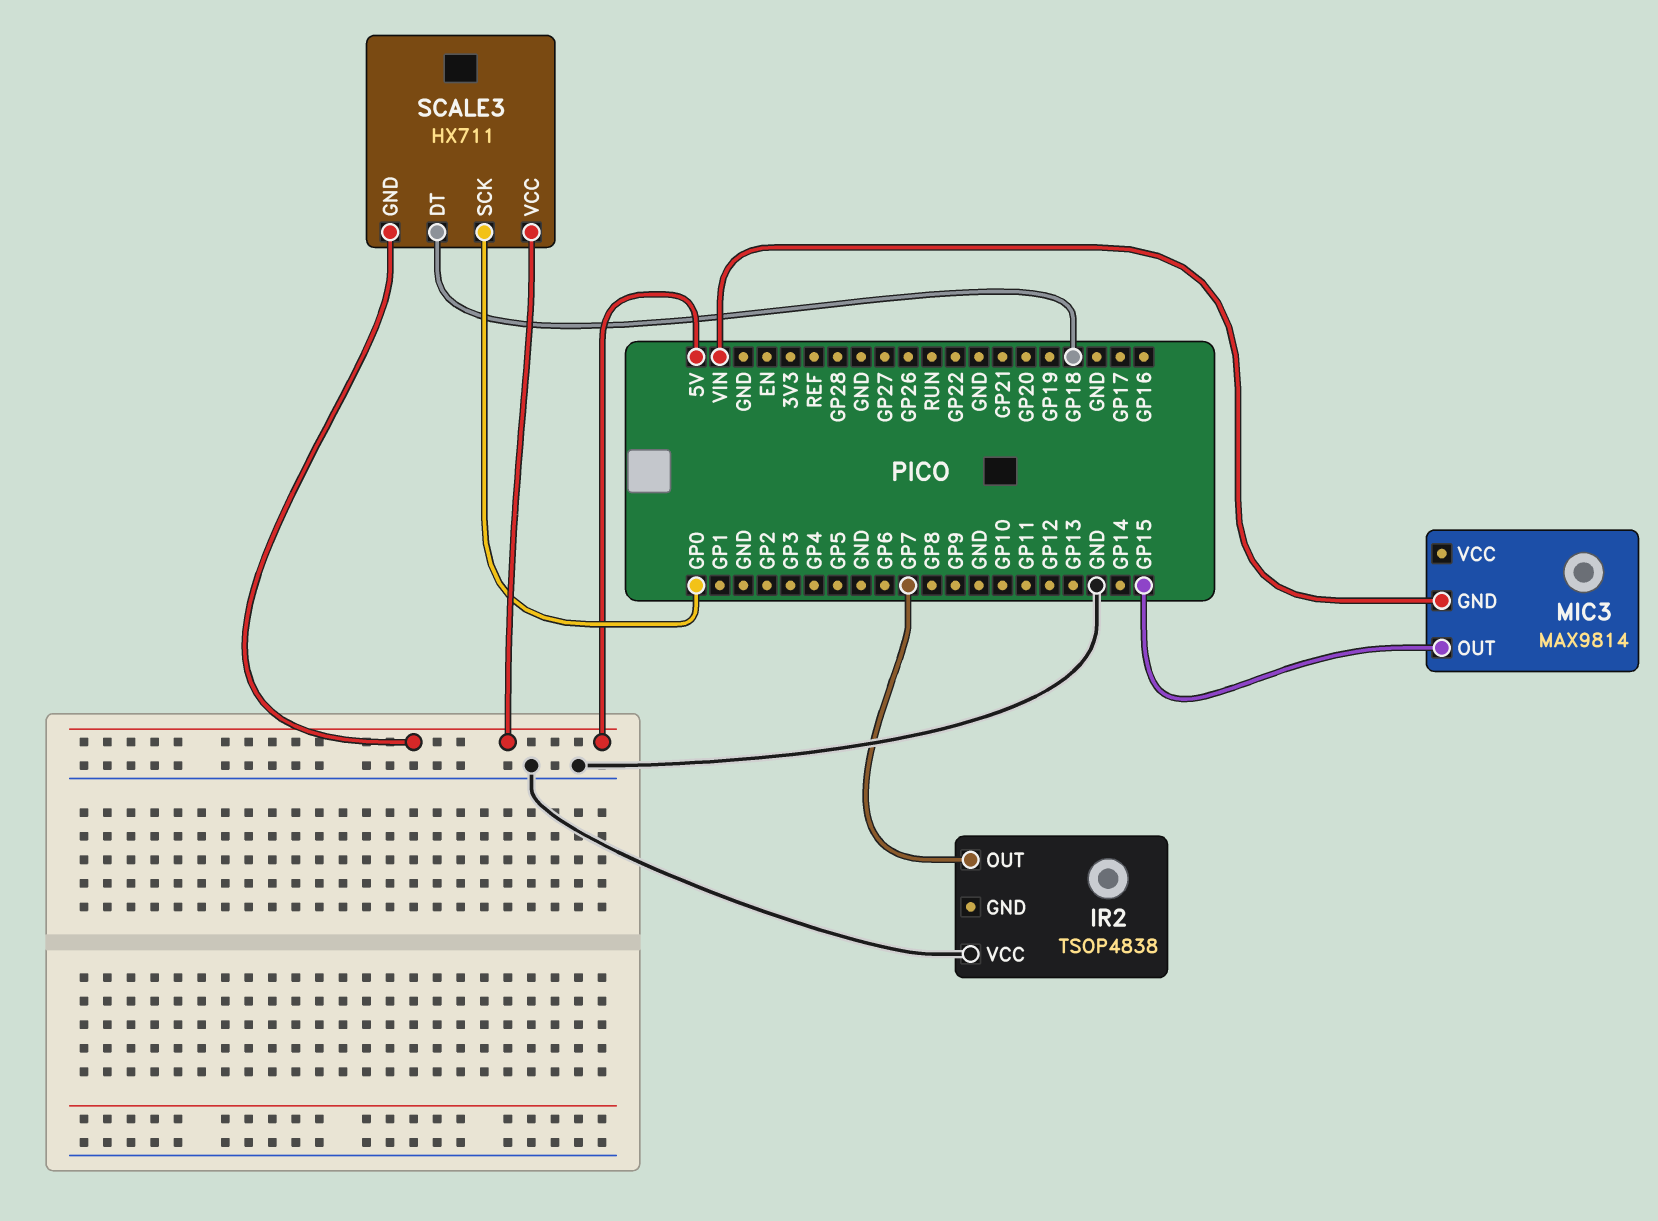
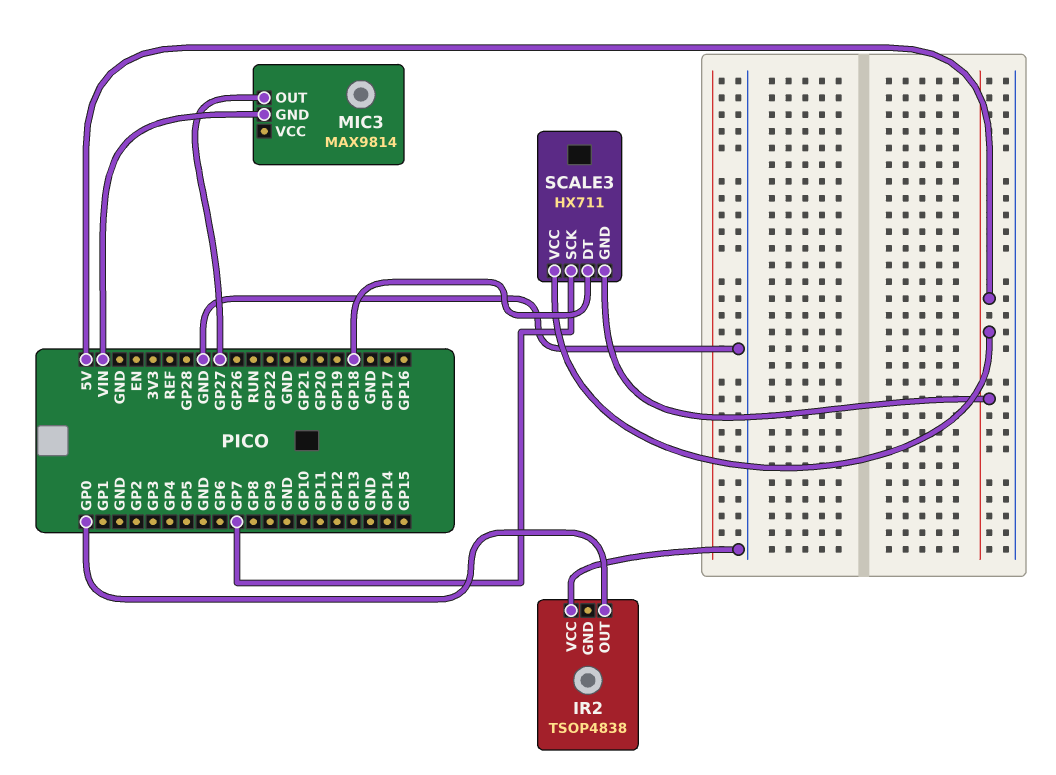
IR2 pin OUT: GP7 -> GP0
MIC3 pin OUT: GP15 -> GP27
SCALE3 pin SCK: GP0 -> GP7

